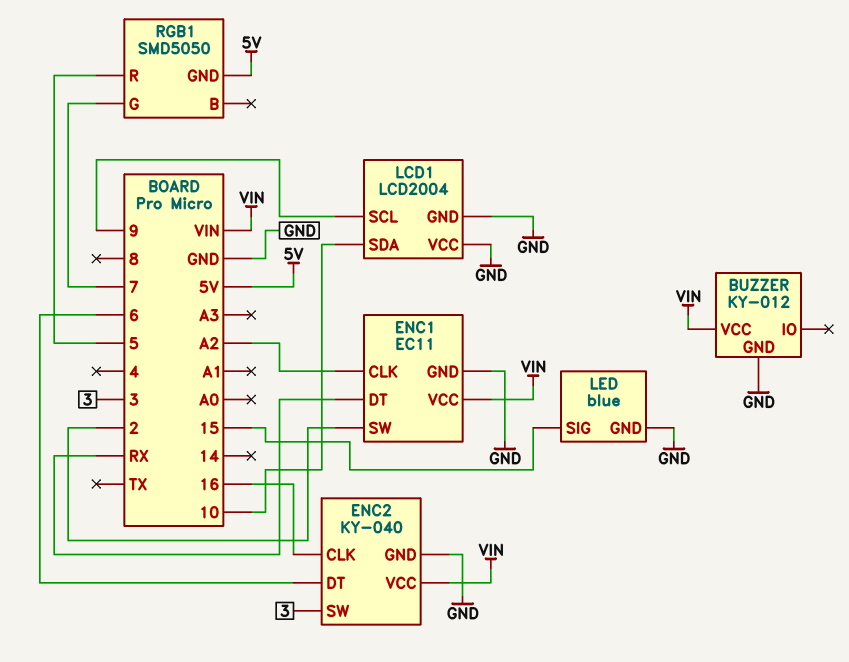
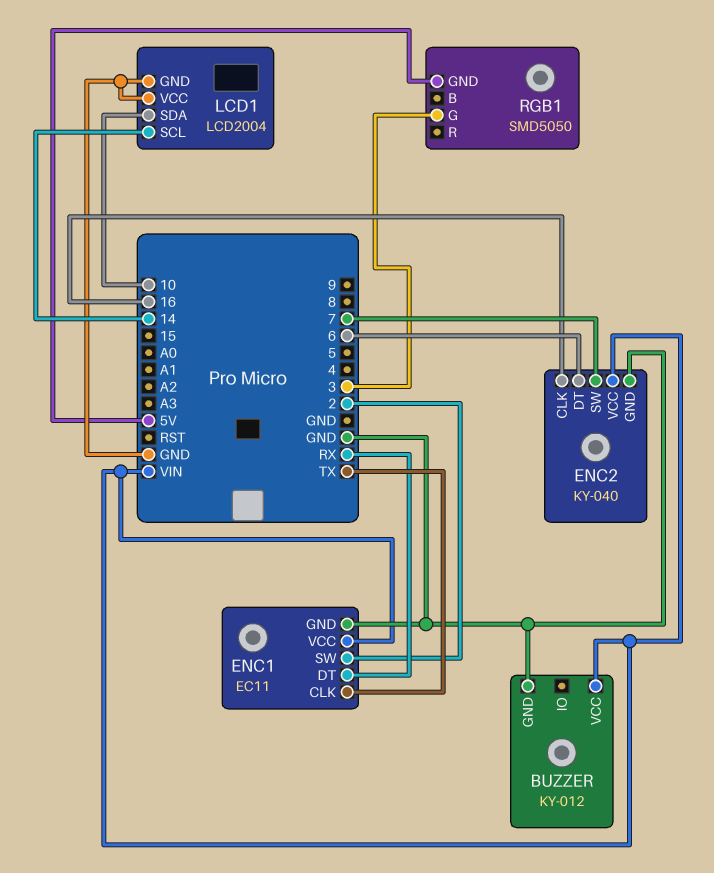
ENC1 pin CLK: A2 -> TX
ENC2 pin SW: 3 -> 7
LCD1 pin SCL: 9 -> 14
LED: blue -> none
LED pin GND: GND -> none
LED pin SIG: 15 -> none
RGB1 pin G: 7 -> 3
RGB1 pin R: 5 -> none

